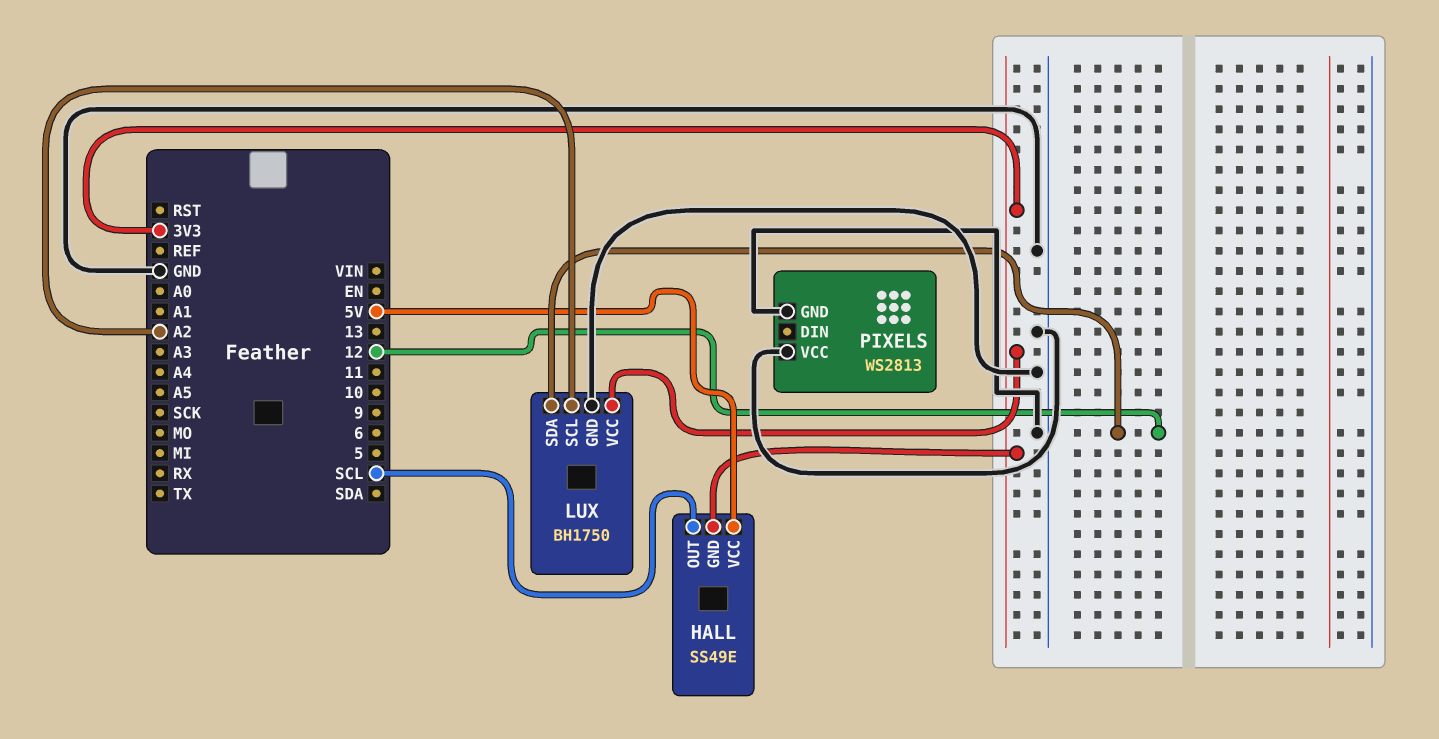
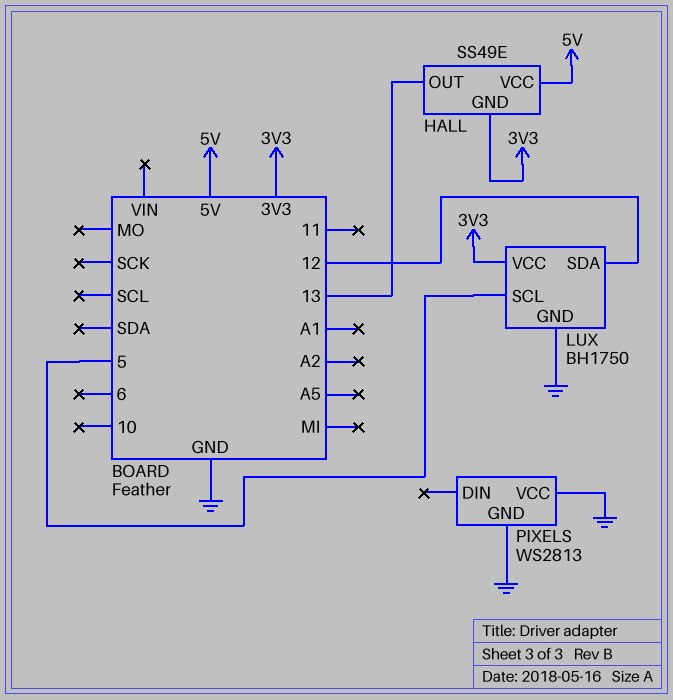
HALL pin OUT: SCL -> 13
LUX pin SCL: A2 -> 5

